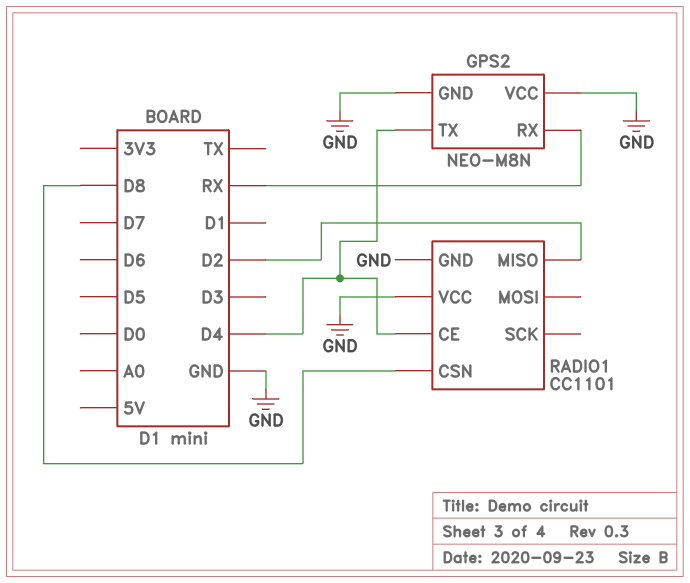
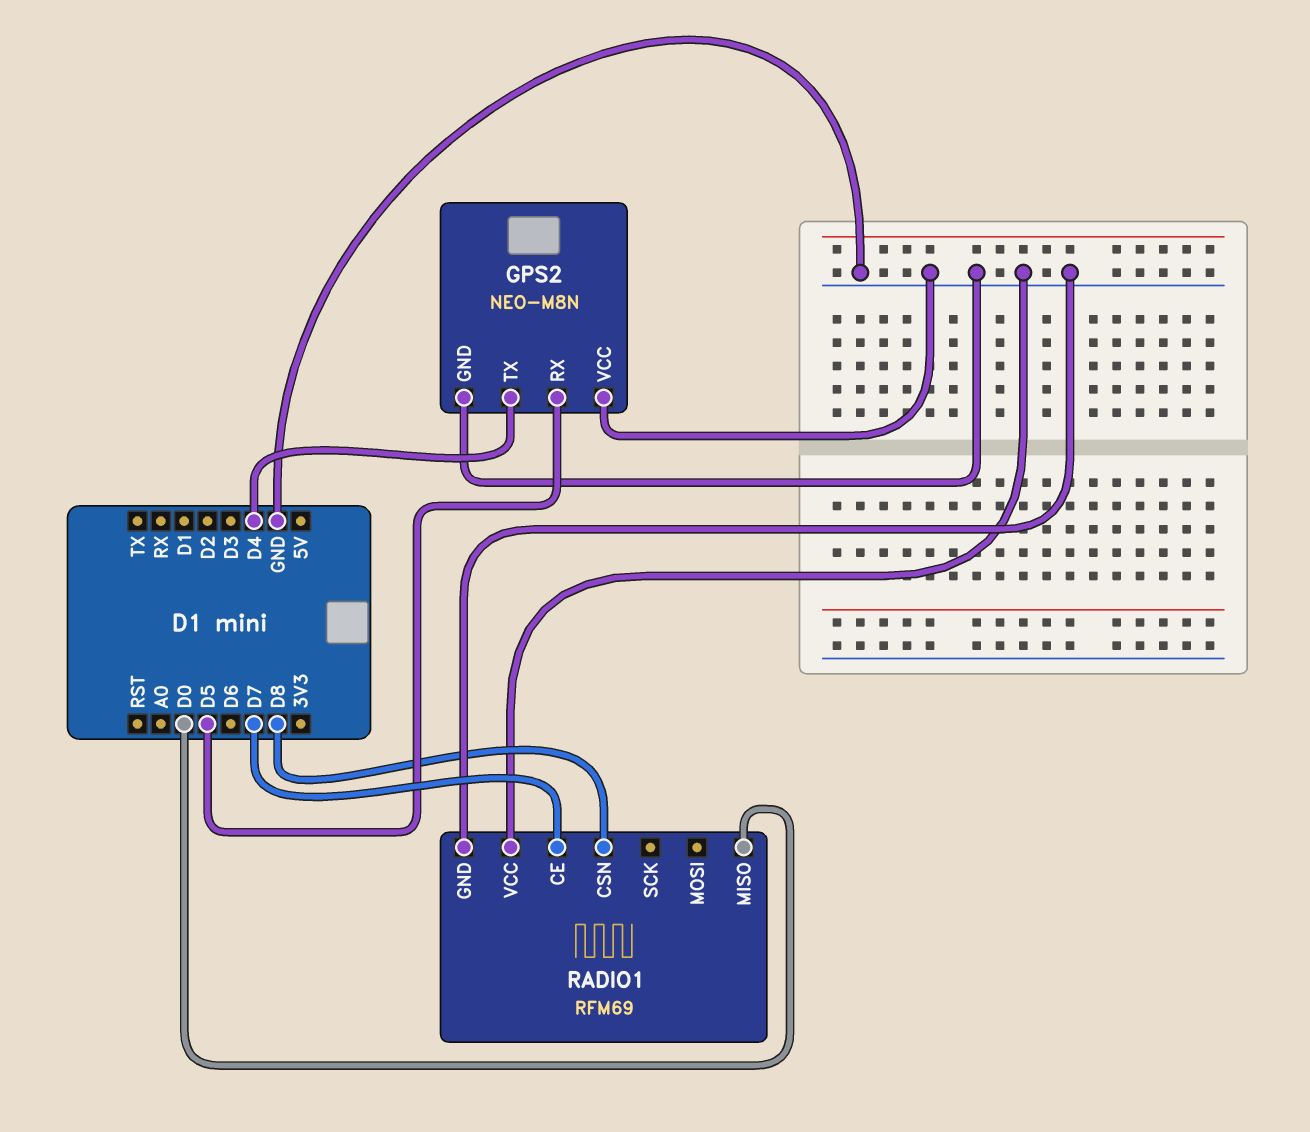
GPS2 pin RX: RX -> D5
RADIO1: CC1101 -> RFM69
RADIO1 pin CE: D4 -> D7
RADIO1 pin MISO: D2 -> D0

